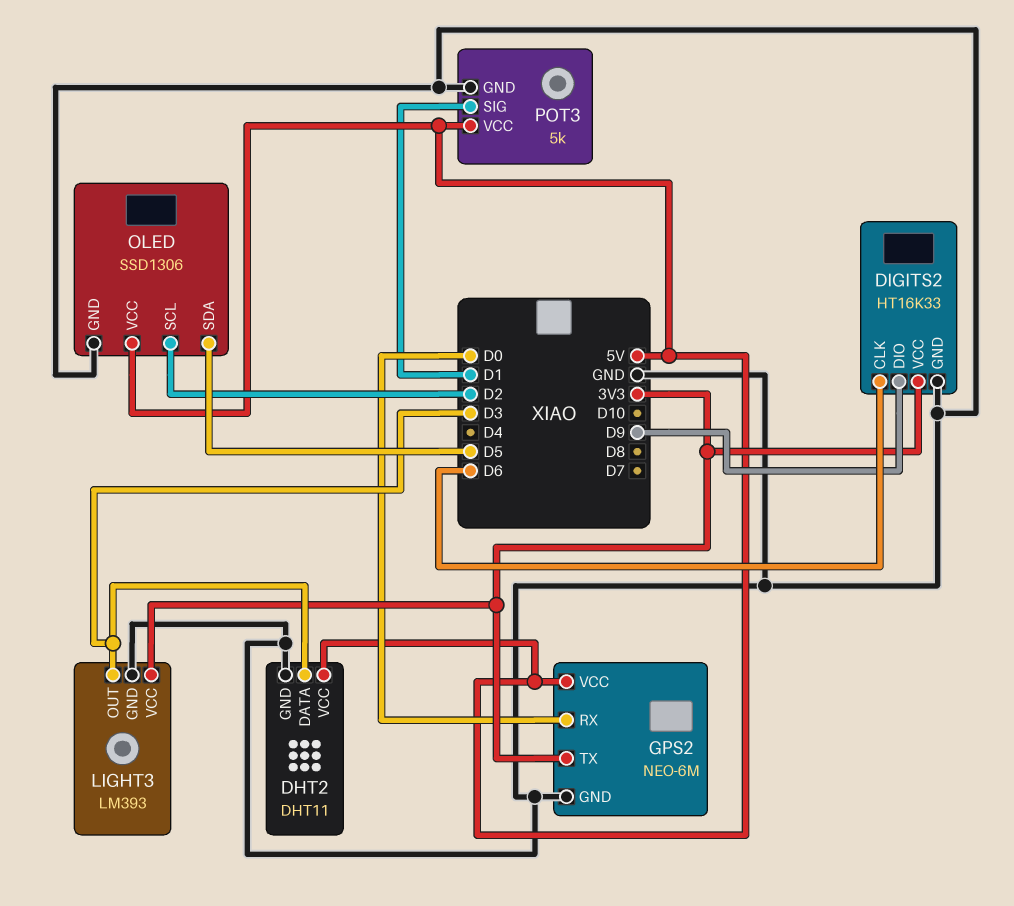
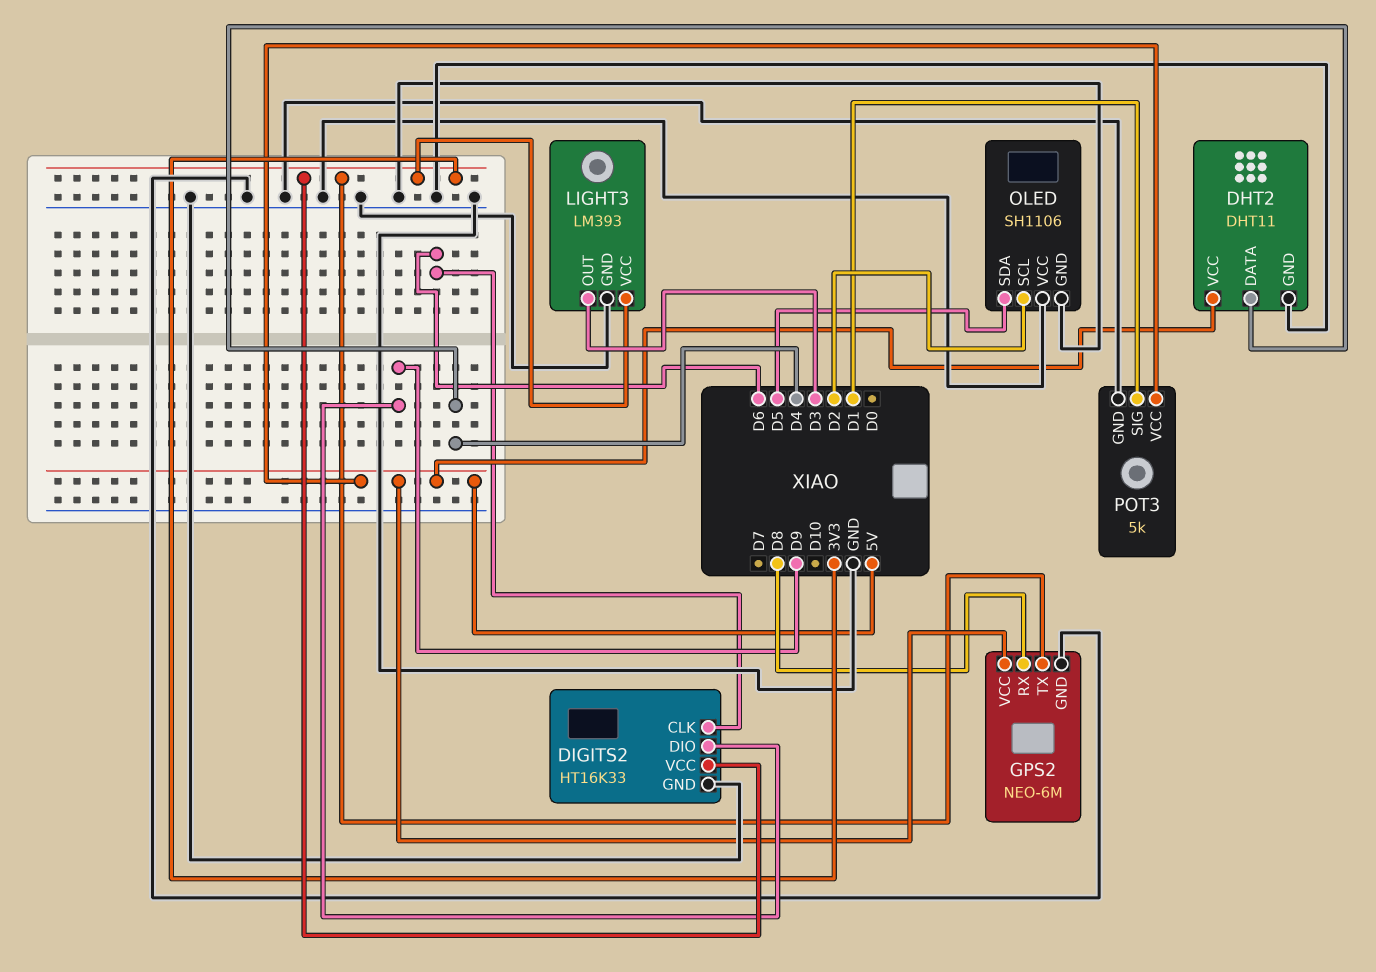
DHT2 pin DATA: D3 -> D4
GPS2 pin RX: D0 -> D8
OLED: SSD1306 -> SH1106
OLED pin VCC: 5V -> GND

